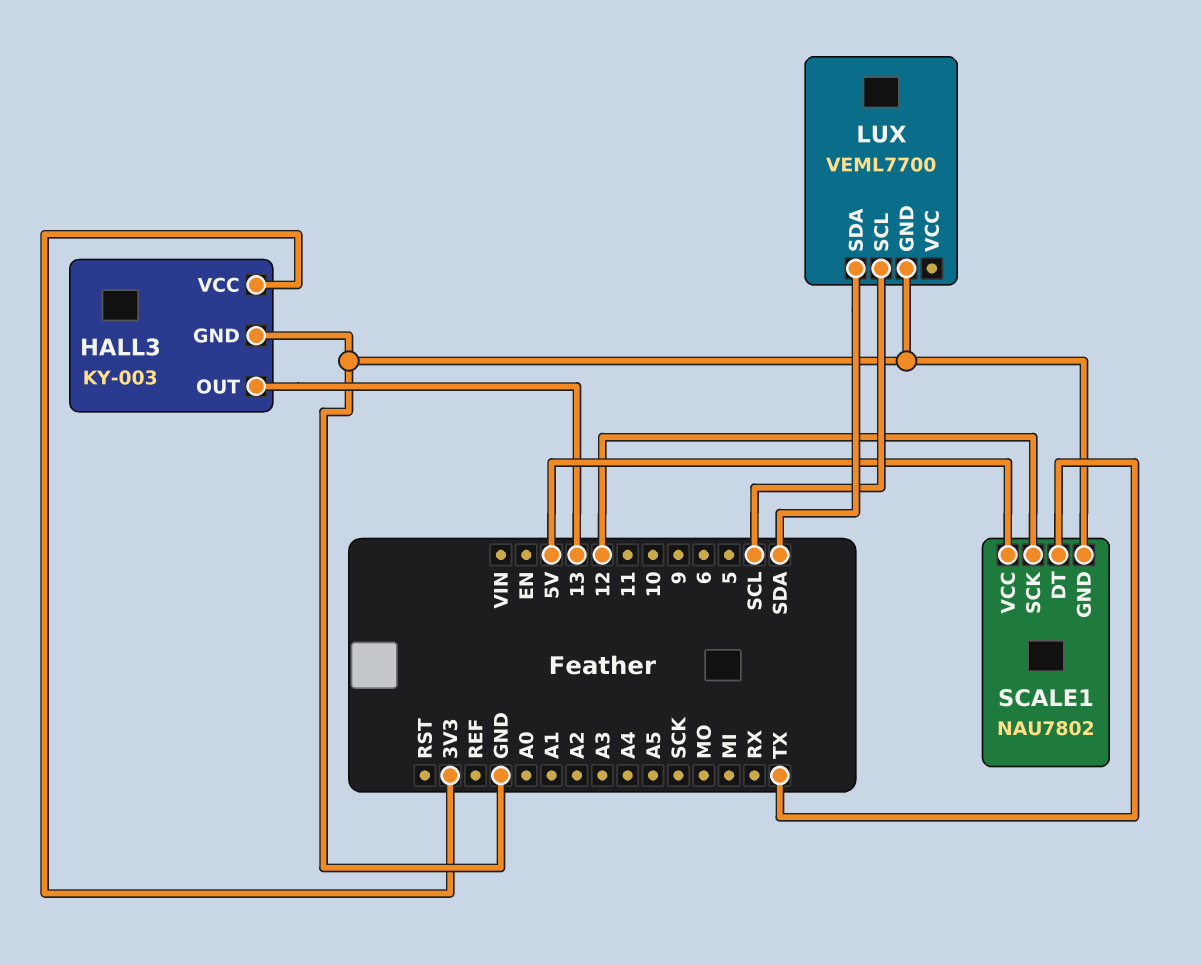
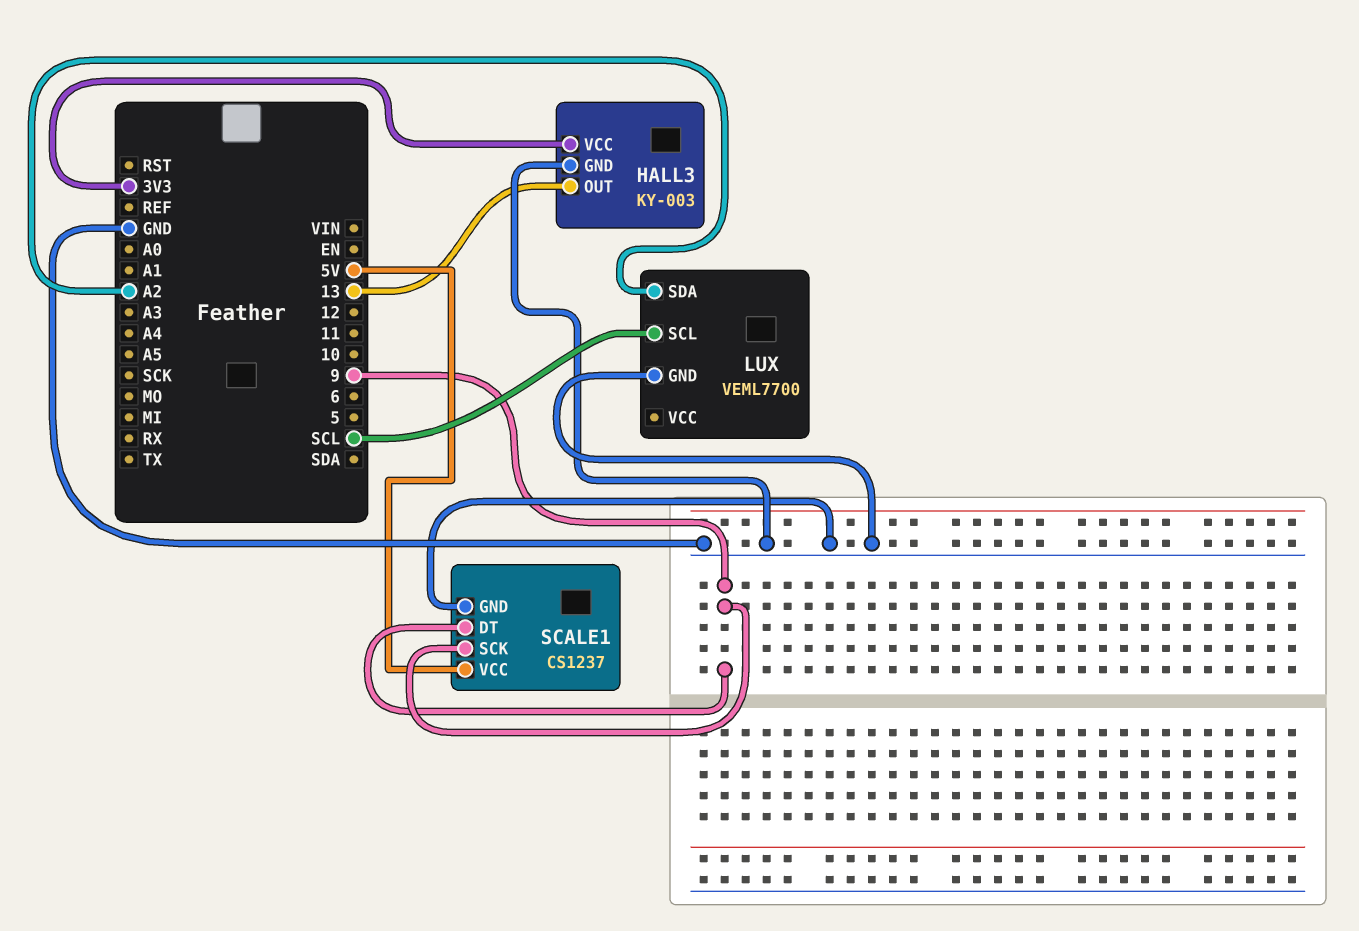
LUX pin SDA: SDA -> A2
SCALE1: NAU7802 -> CS1237
SCALE1 pin DT: TX -> 9
SCALE1 pin SCK: 12 -> 9

